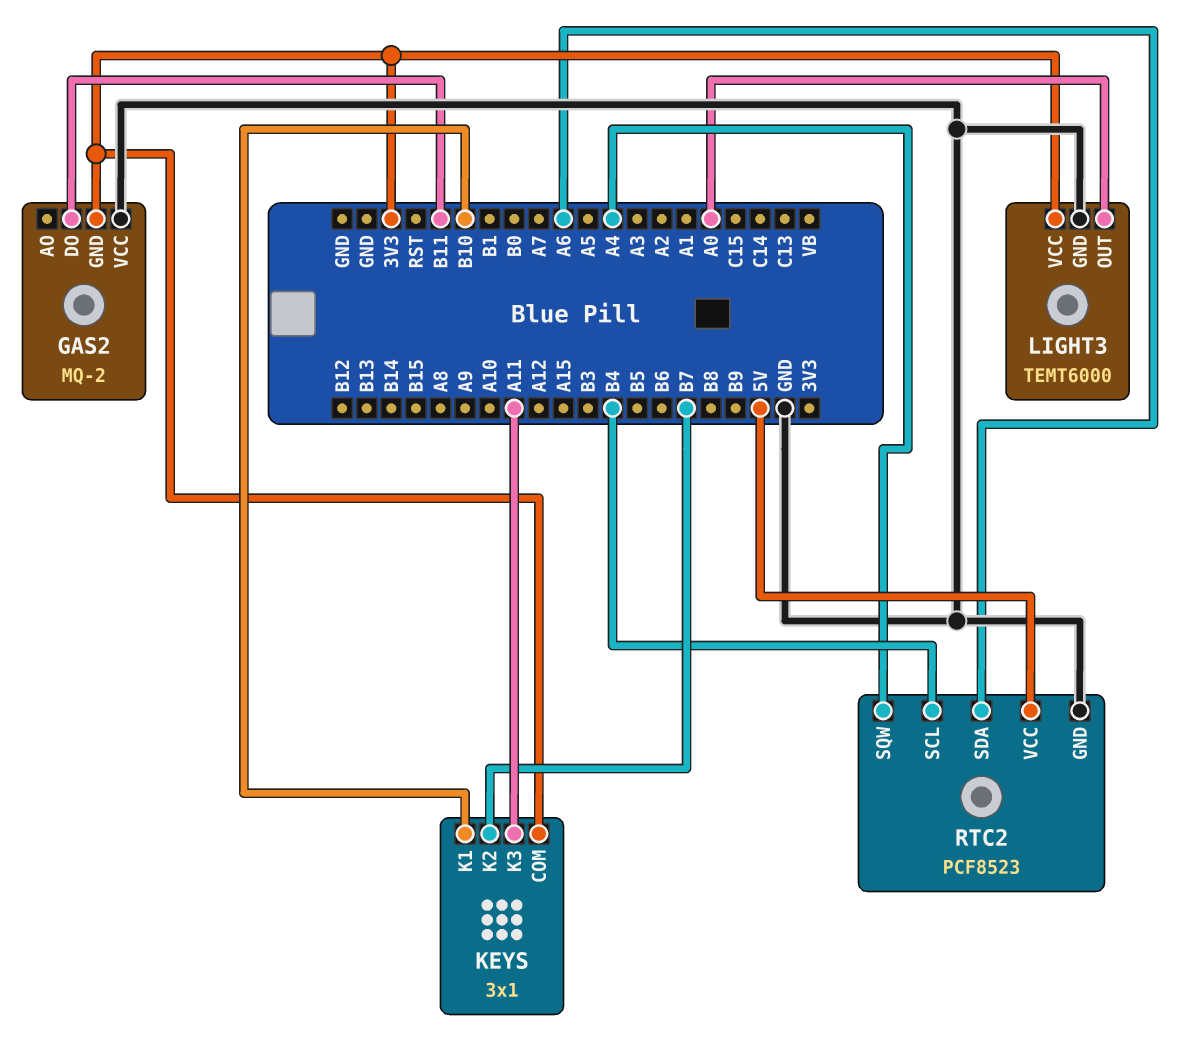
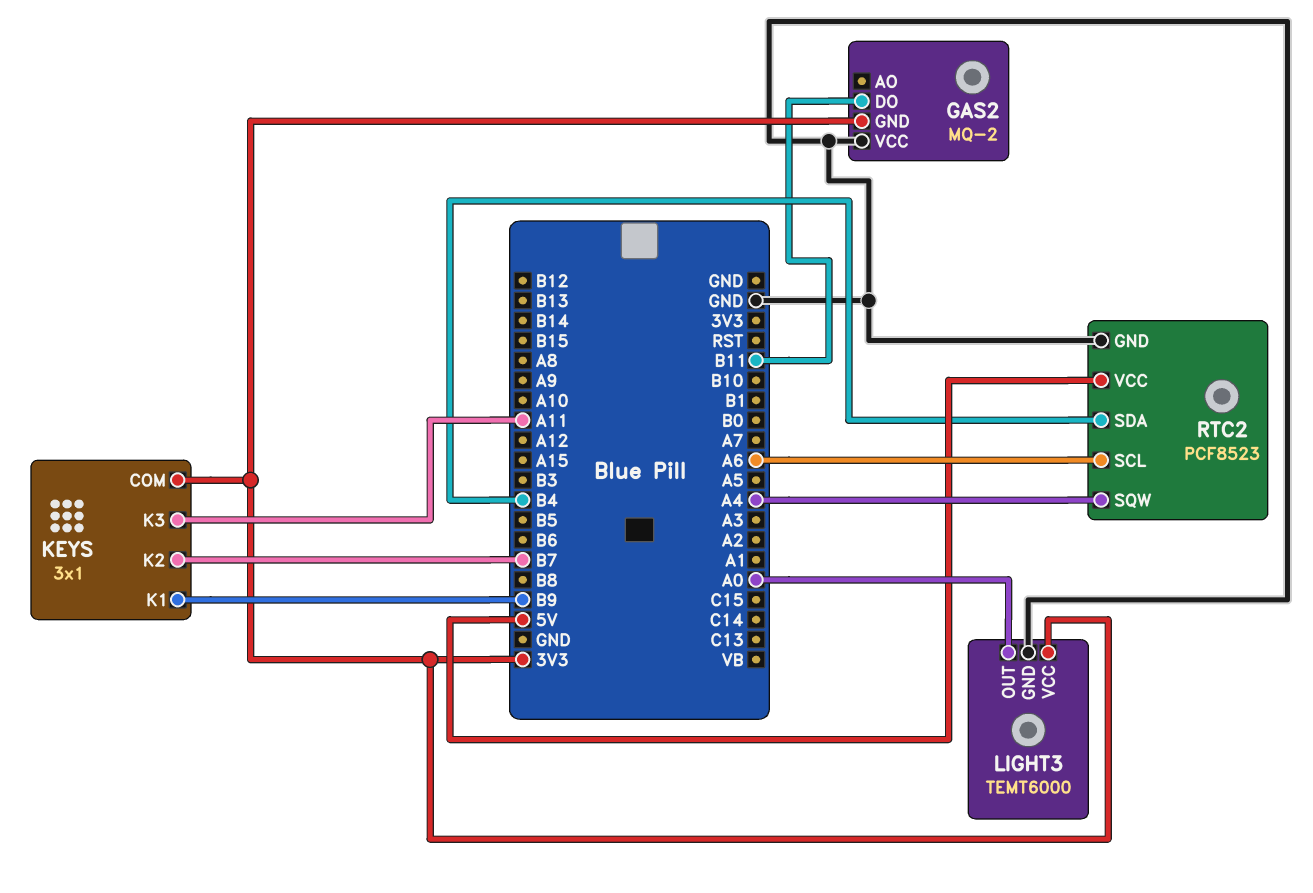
KEYS pin K1: B10 -> B9
RTC2 pin SCL: B4 -> A6
RTC2 pin SDA: A6 -> B4

